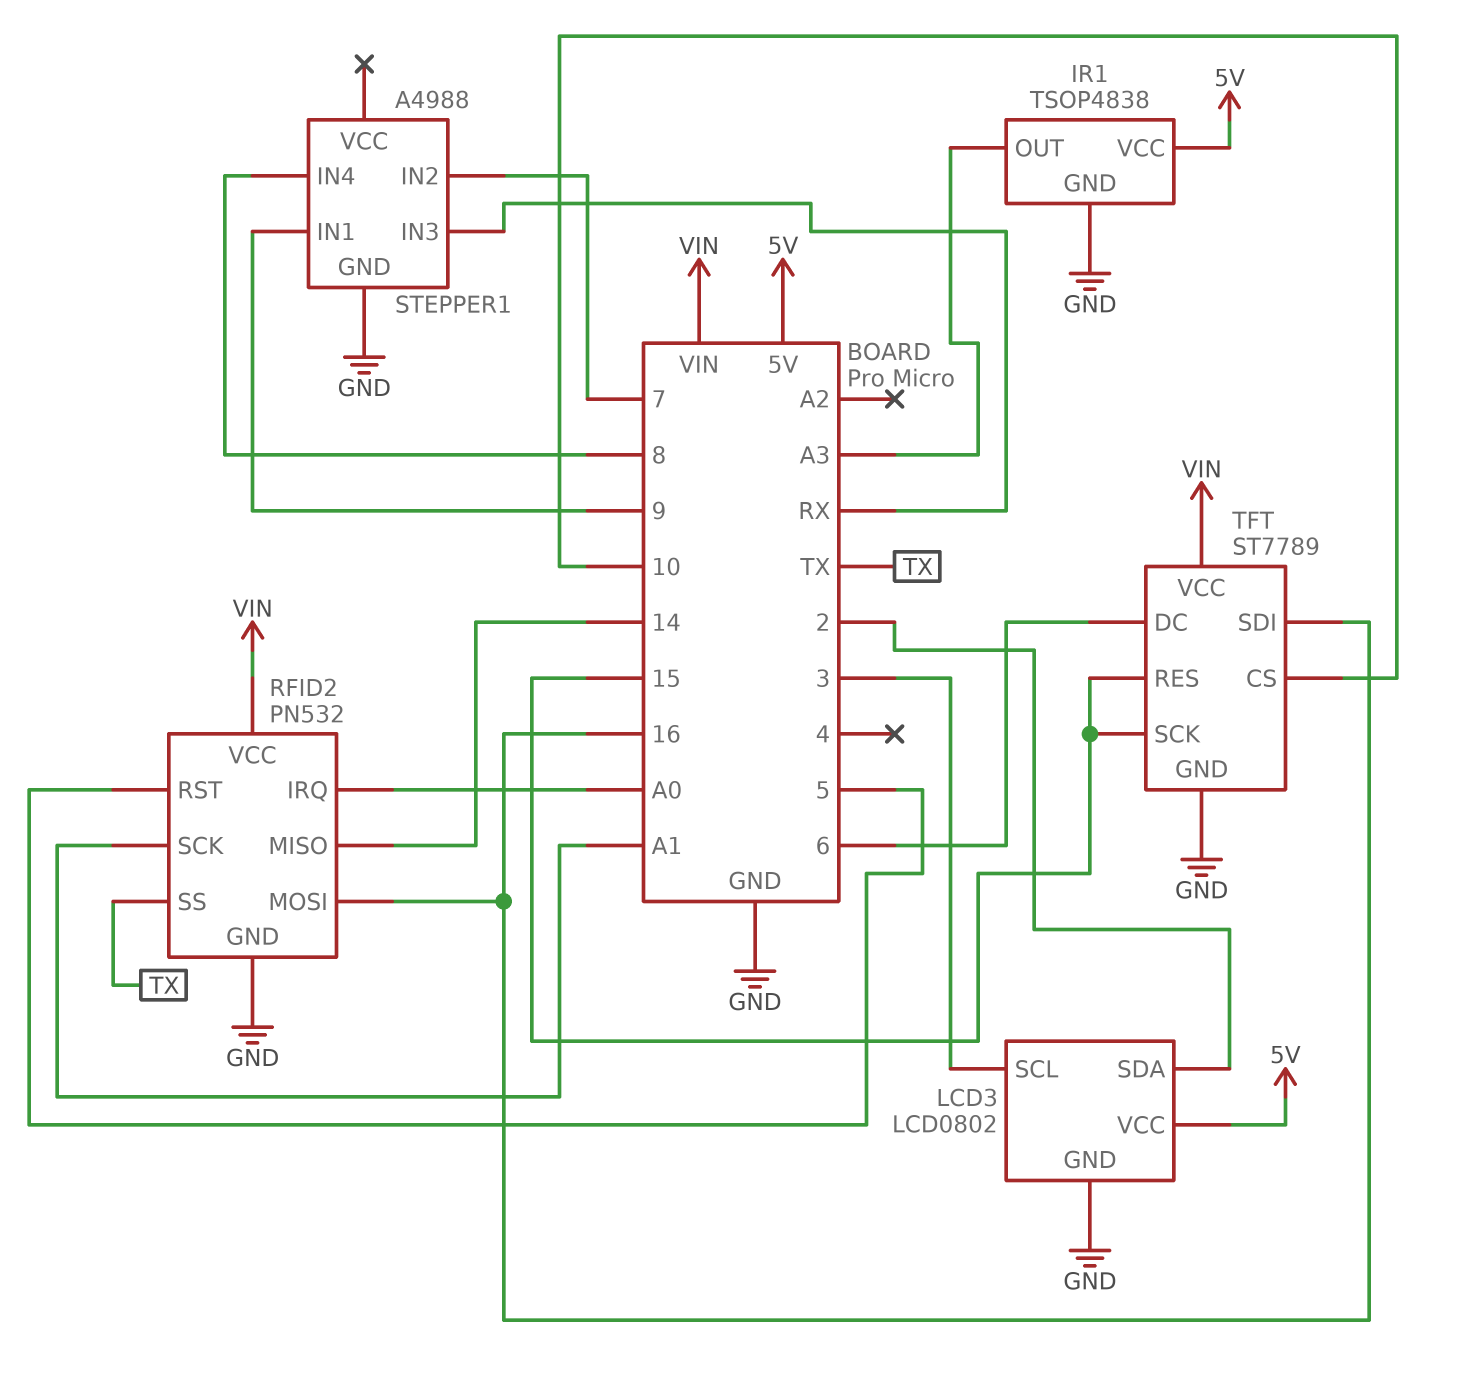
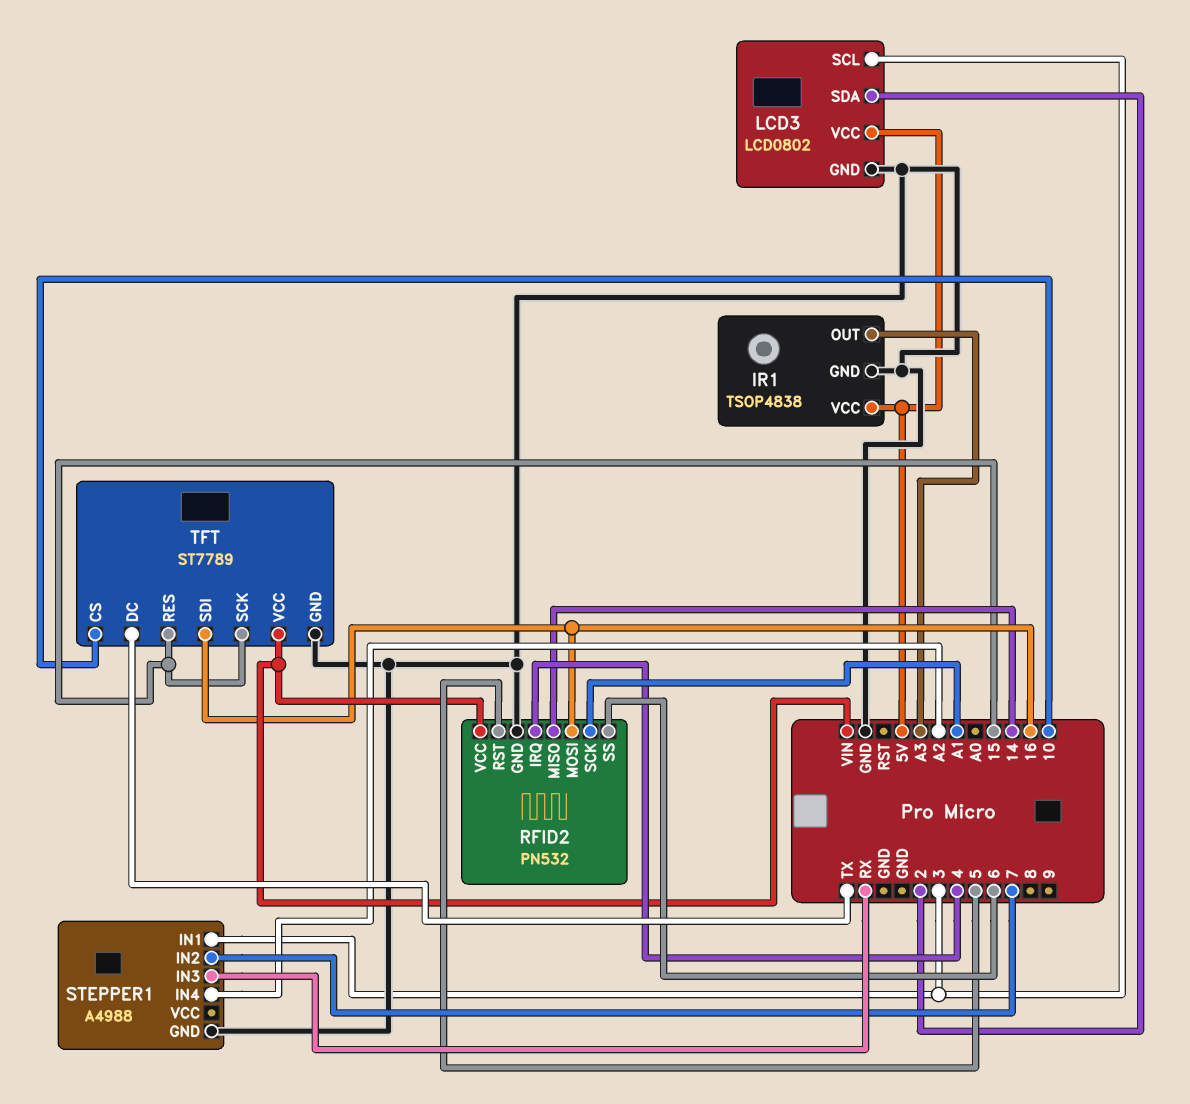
RFID2 pin IRQ: A0 -> 4
RFID2 pin SS: TX -> 6
STEPPER1 pin IN1: 9 -> 3
STEPPER1 pin IN4: 8 -> A2
TFT pin DC: 6 -> TX

